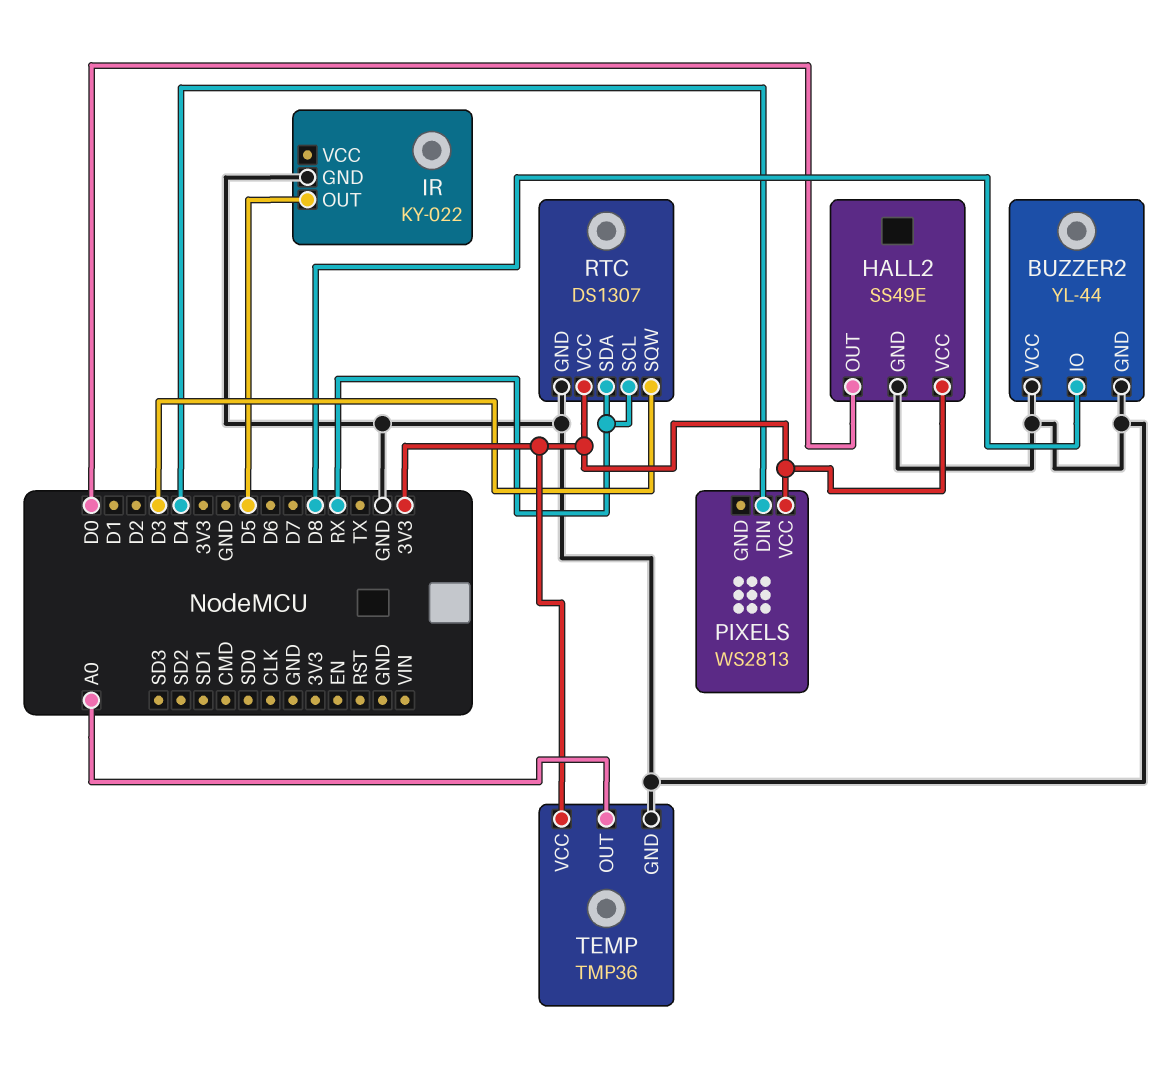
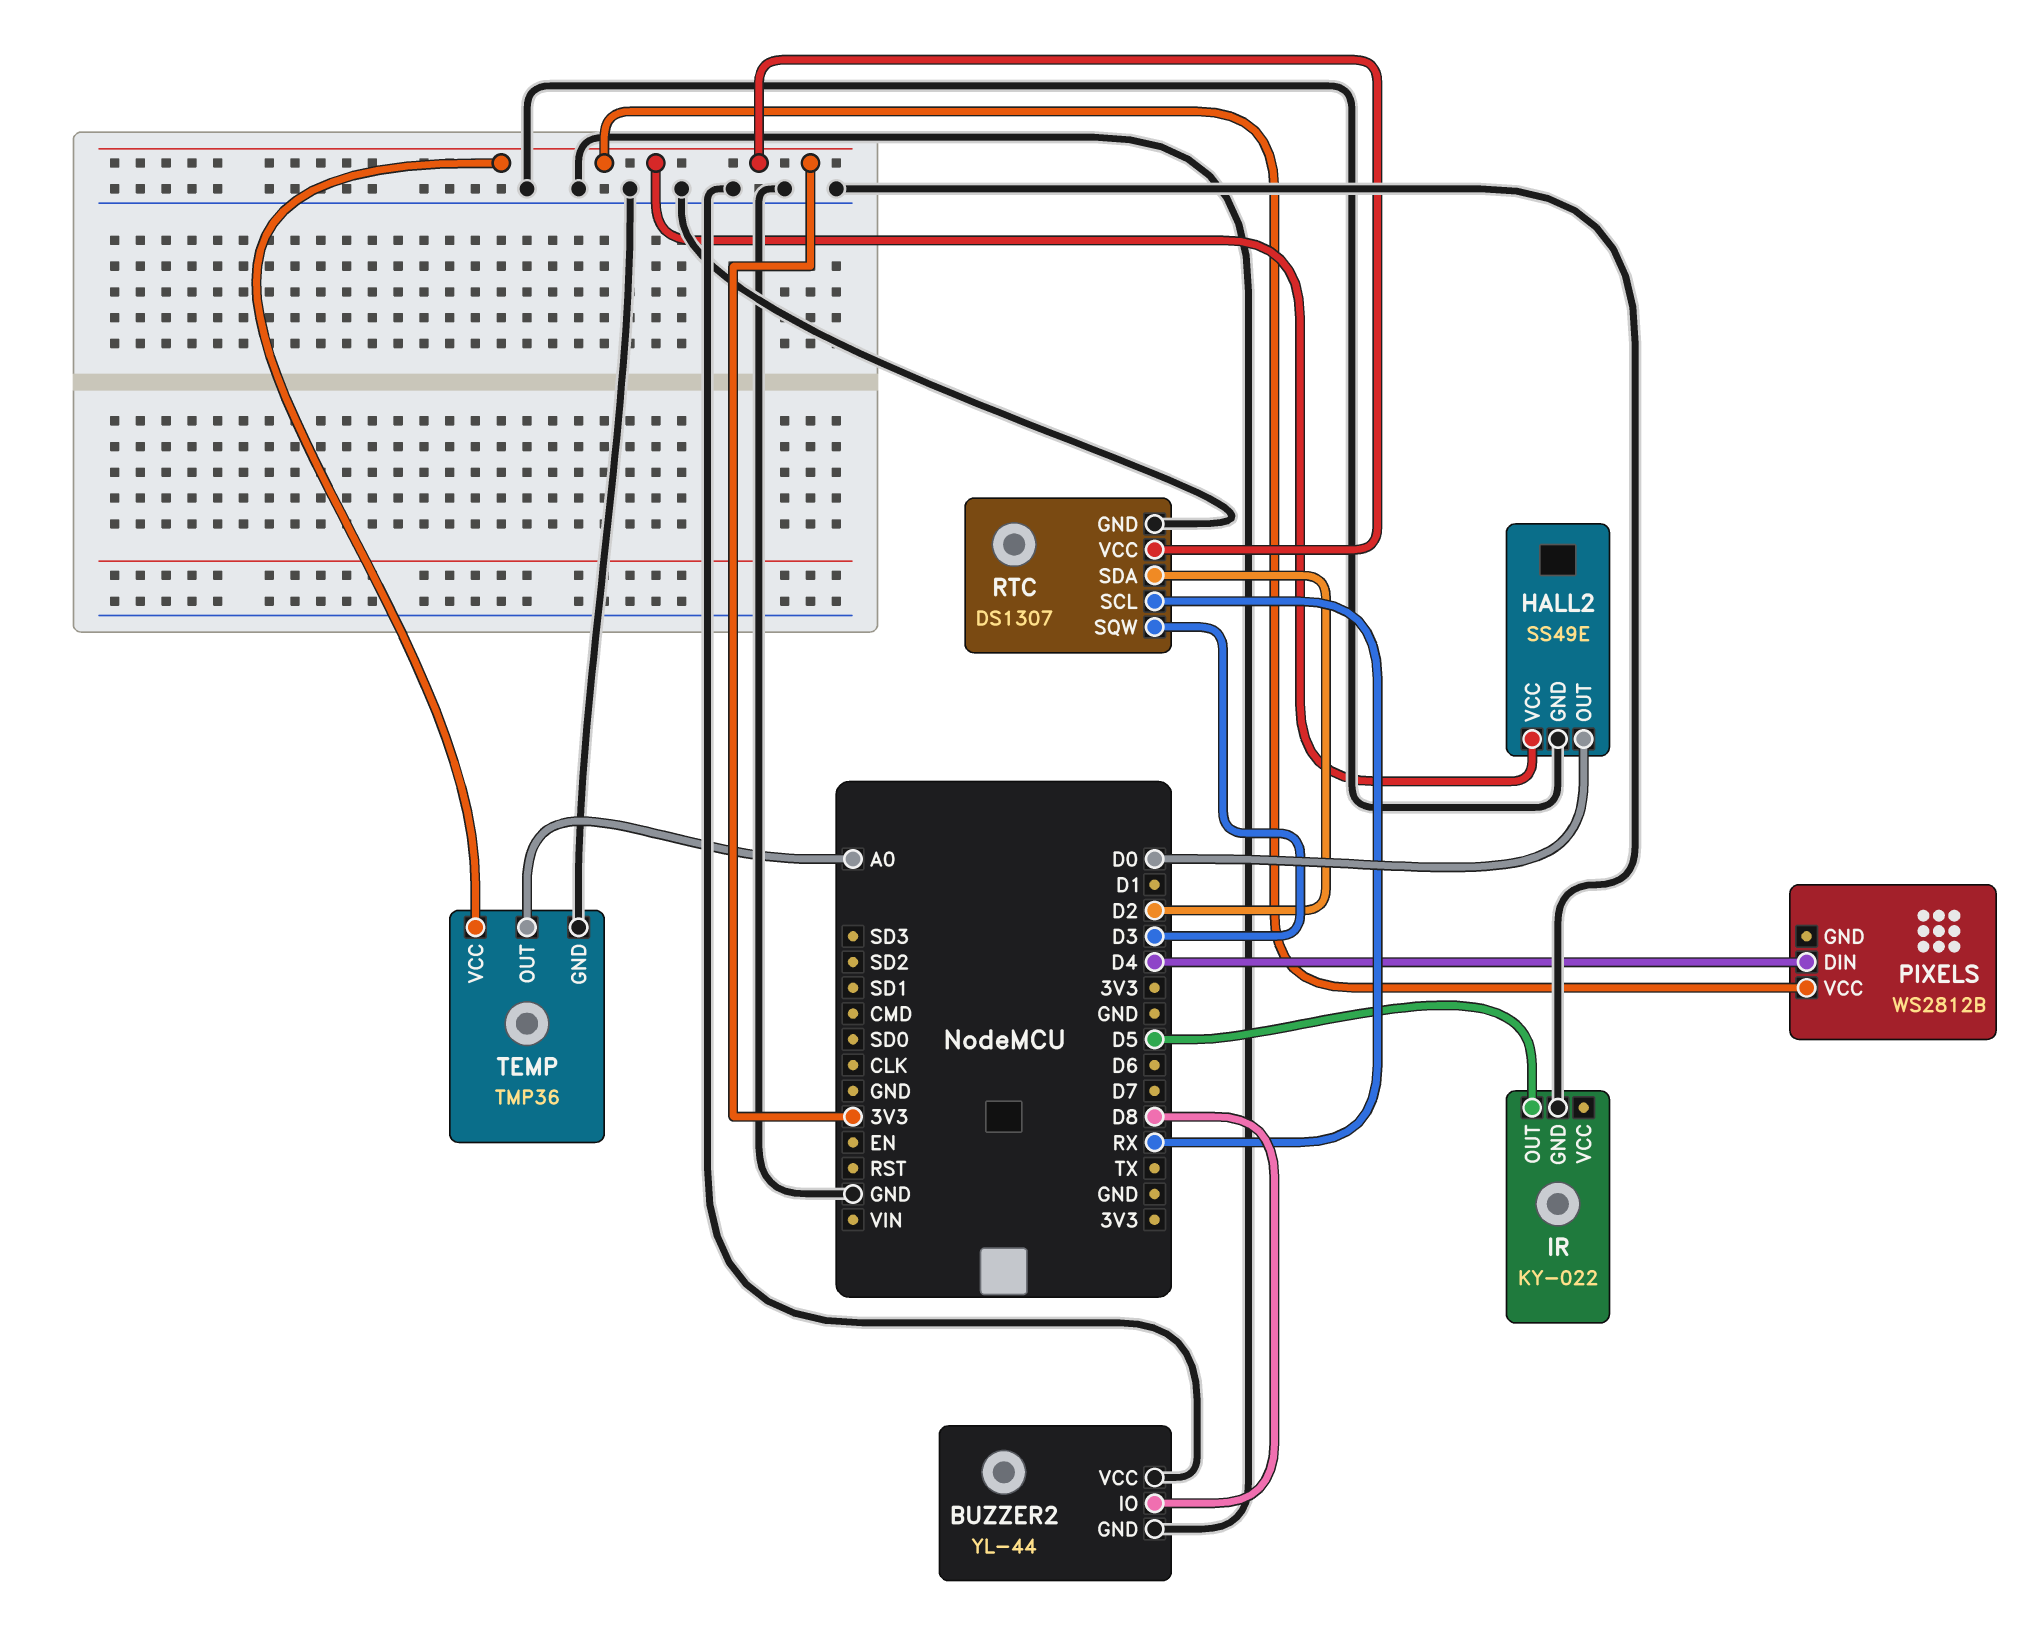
PIXELS: WS2813 -> WS2812B
RTC pin SDA: RX -> D2

